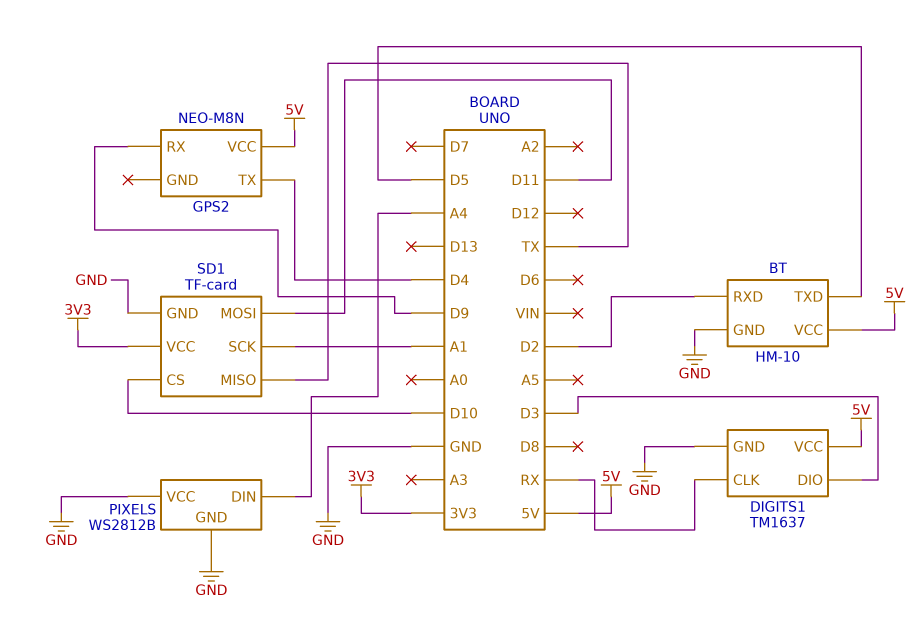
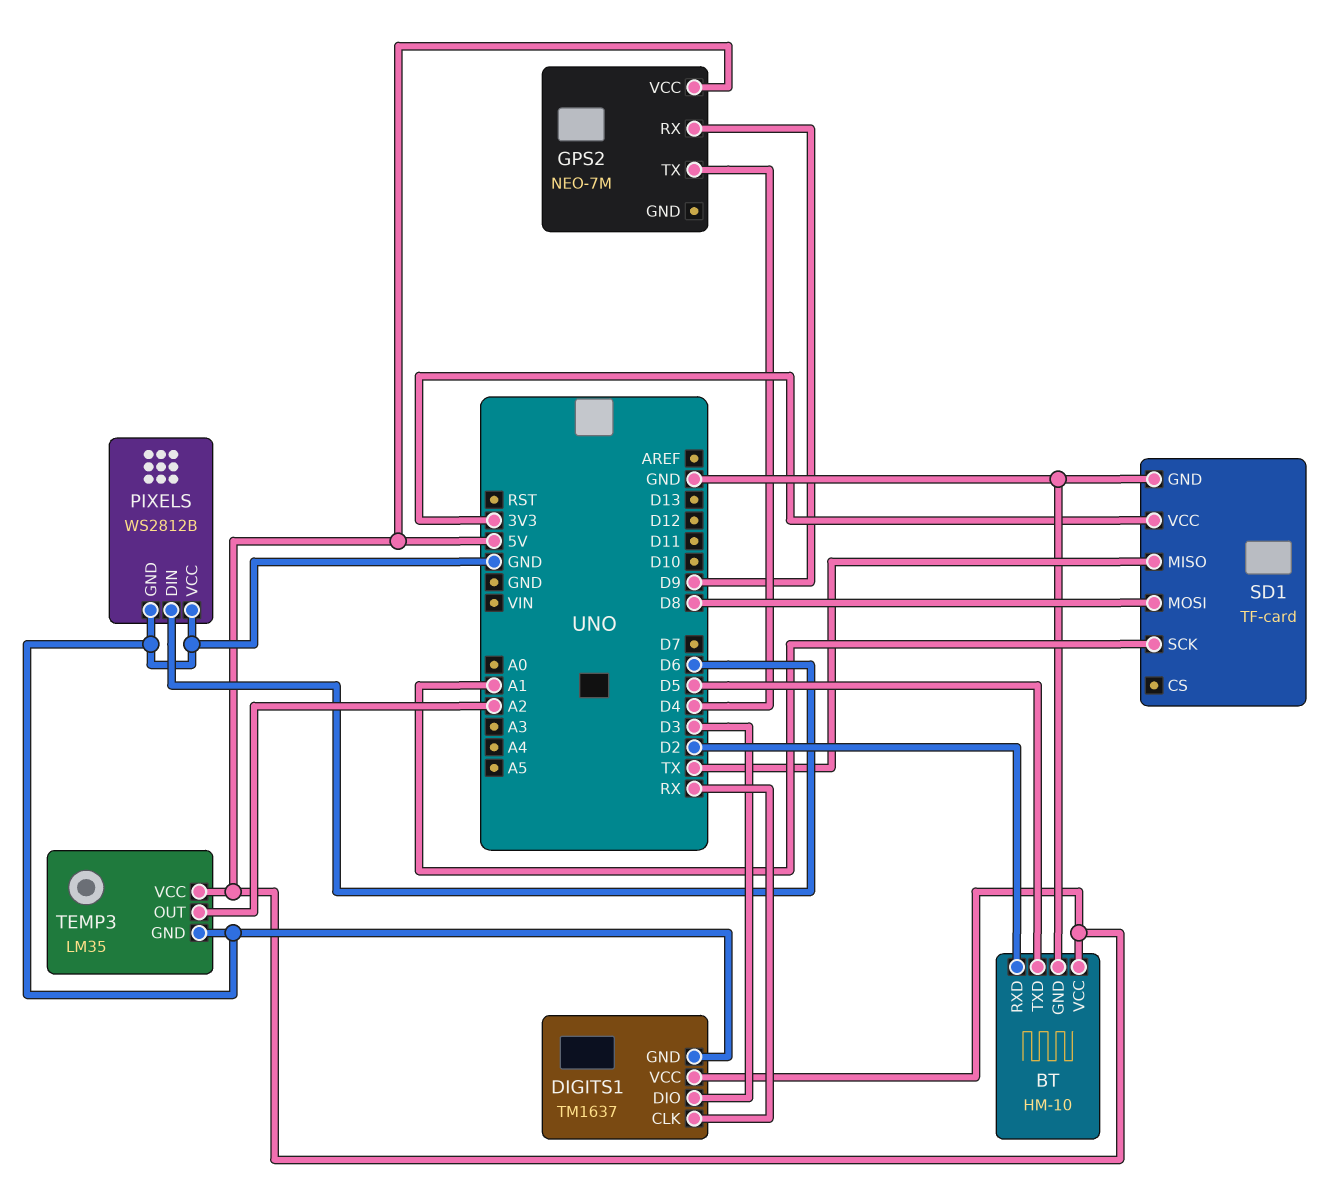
GPS2: NEO-M8N -> NEO-7M
PIXELS pin DIN: A4 -> D6
SD1 pin CS: D10 -> none
SD1 pin MOSI: D11 -> D8
TEMP3: none -> LM35
TEMP3 pin GND: none -> GND
TEMP3 pin OUT: none -> A2
TEMP3 pin VCC: none -> 5V

